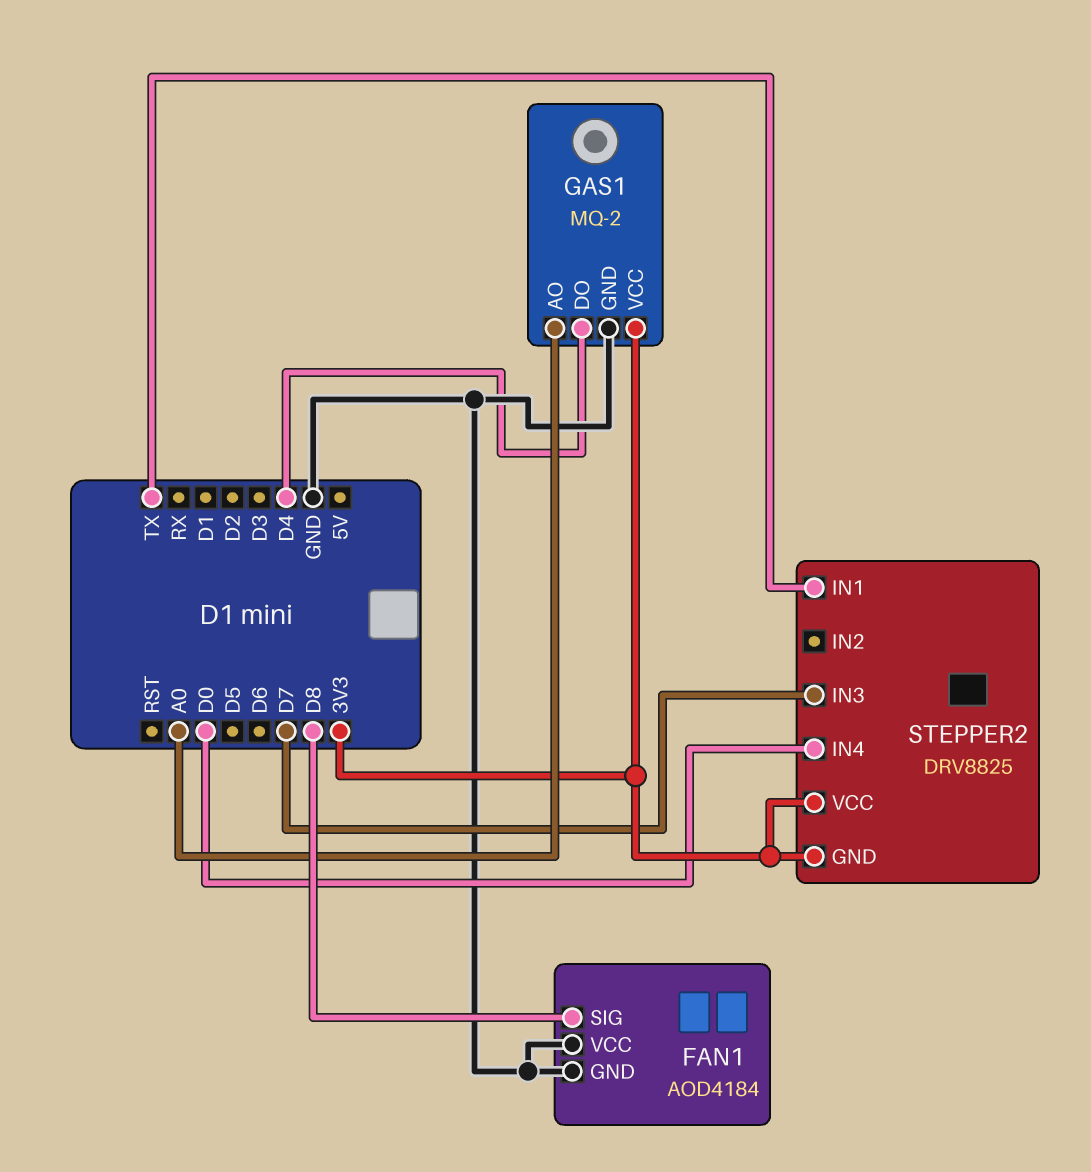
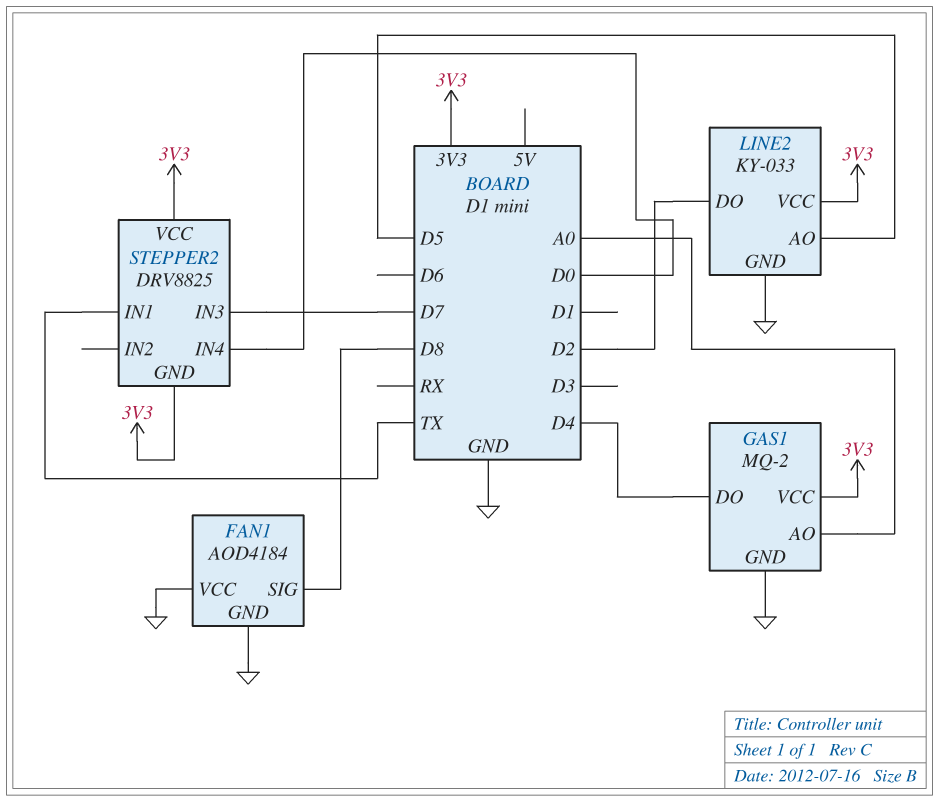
LINE2: none -> KY-033
LINE2 pin AO: none -> D5
LINE2 pin DO: none -> D2
LINE2 pin GND: none -> GND
LINE2 pin VCC: none -> 3V3

